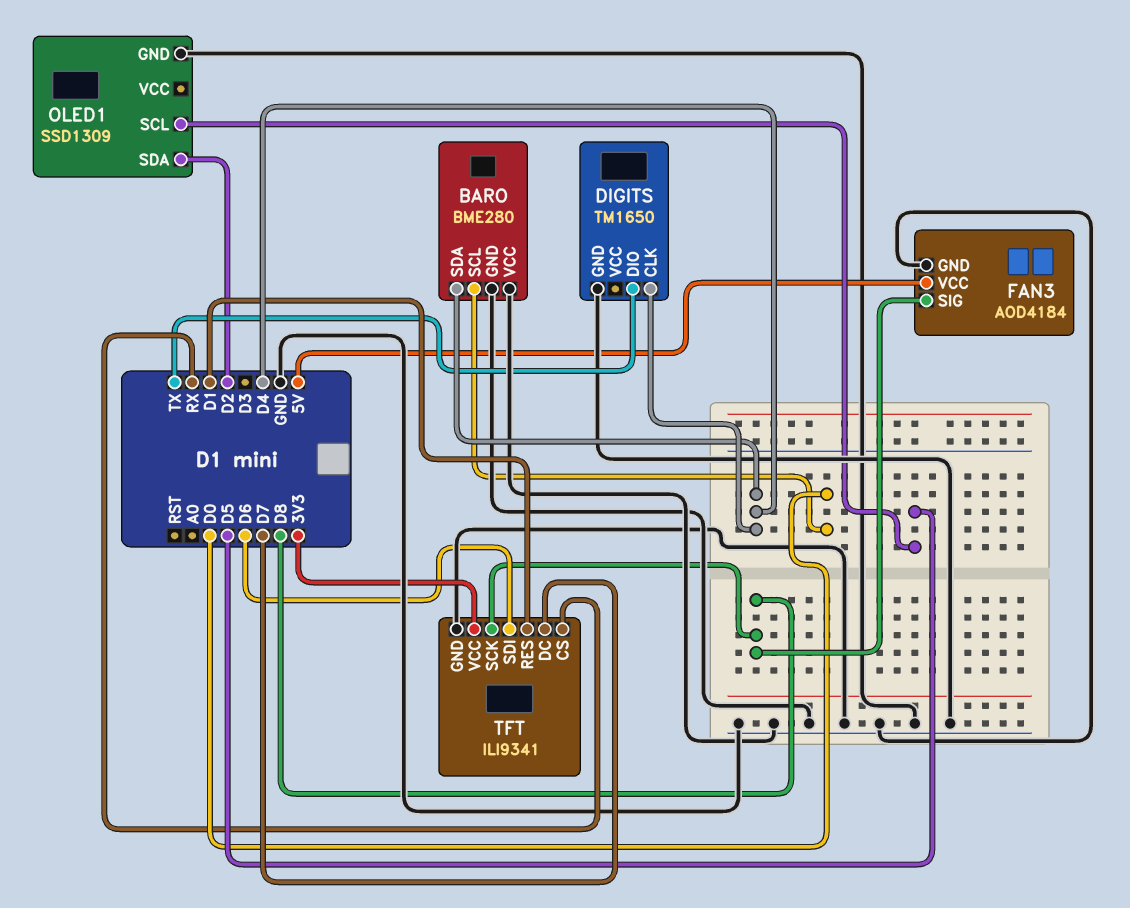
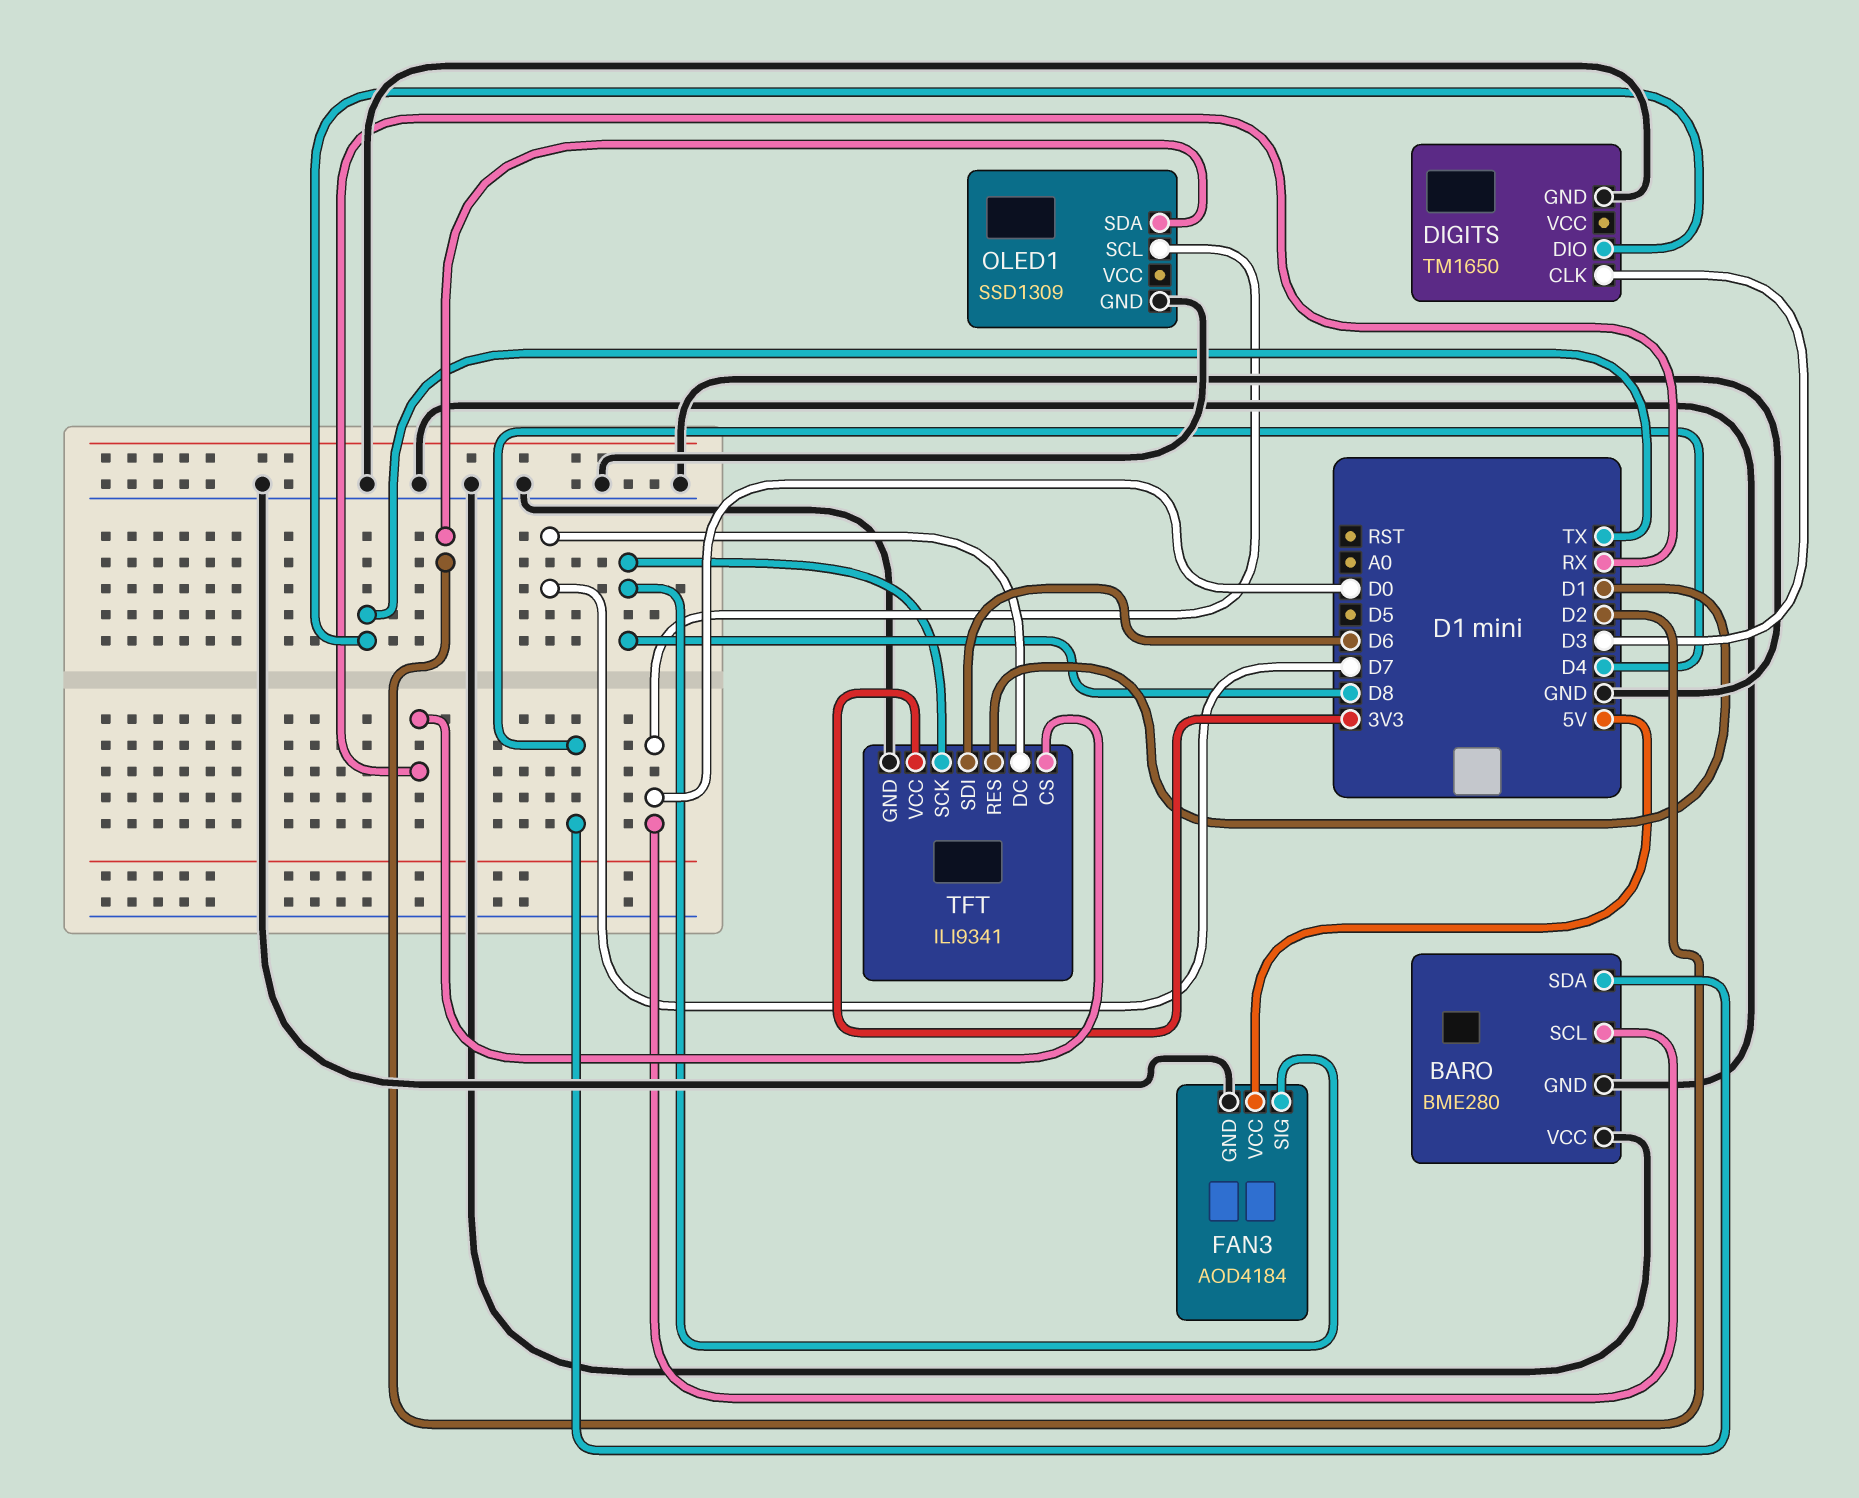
DIGITS pin CLK: D4 -> D3
OLED1 pin SCL: D5 -> D0

